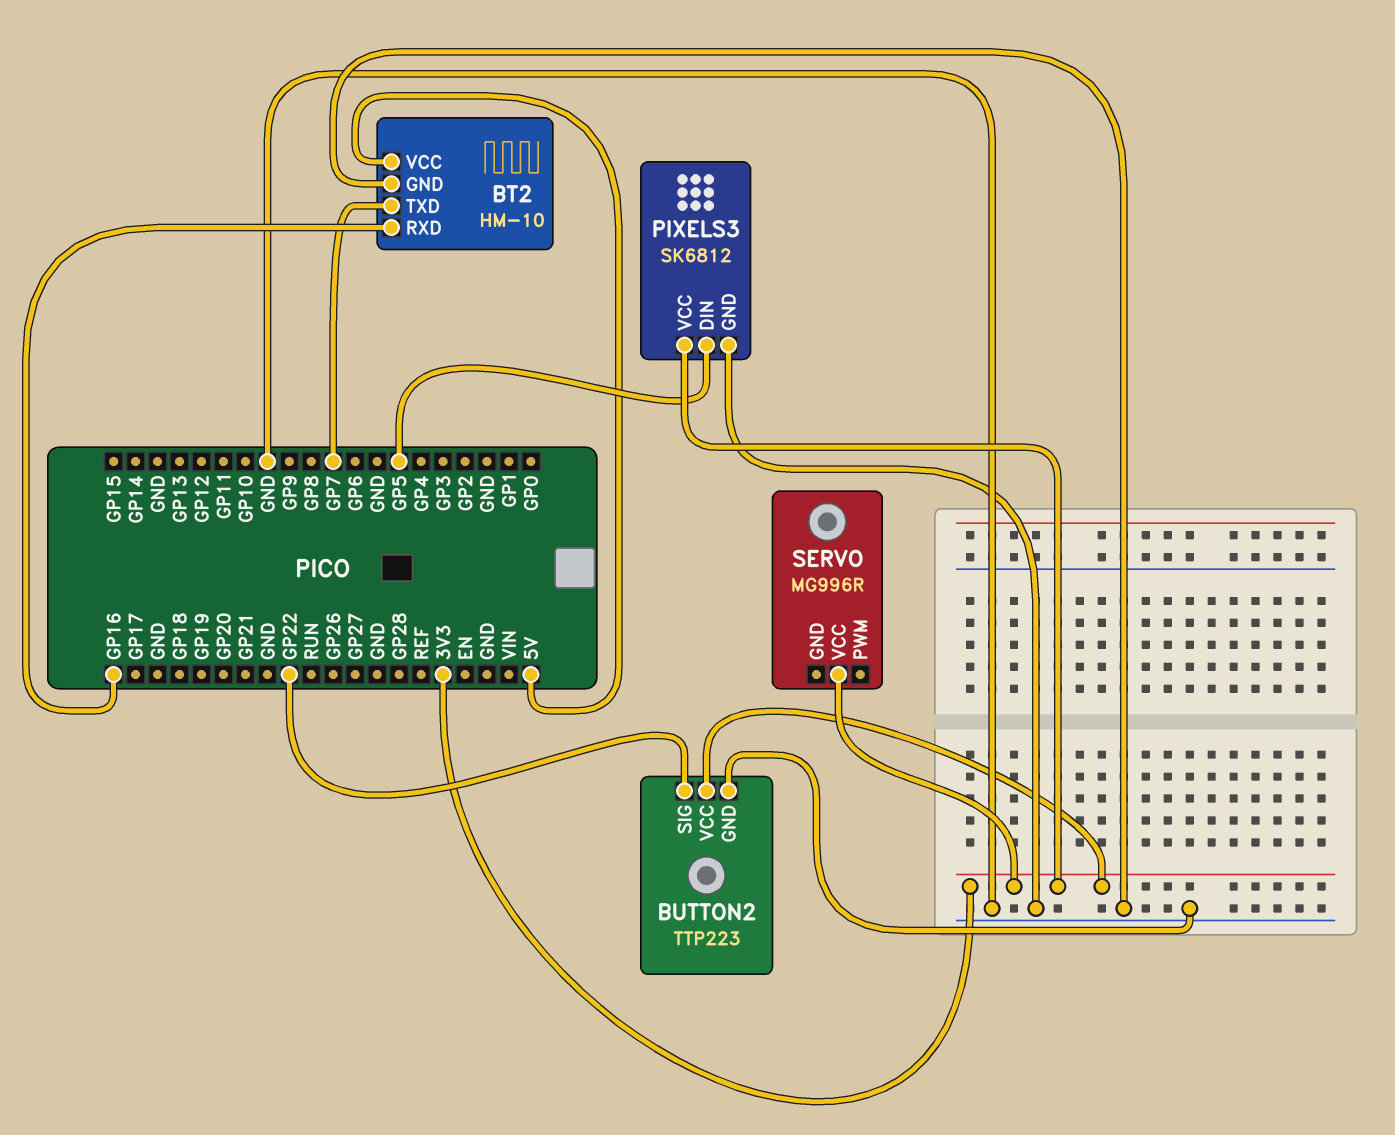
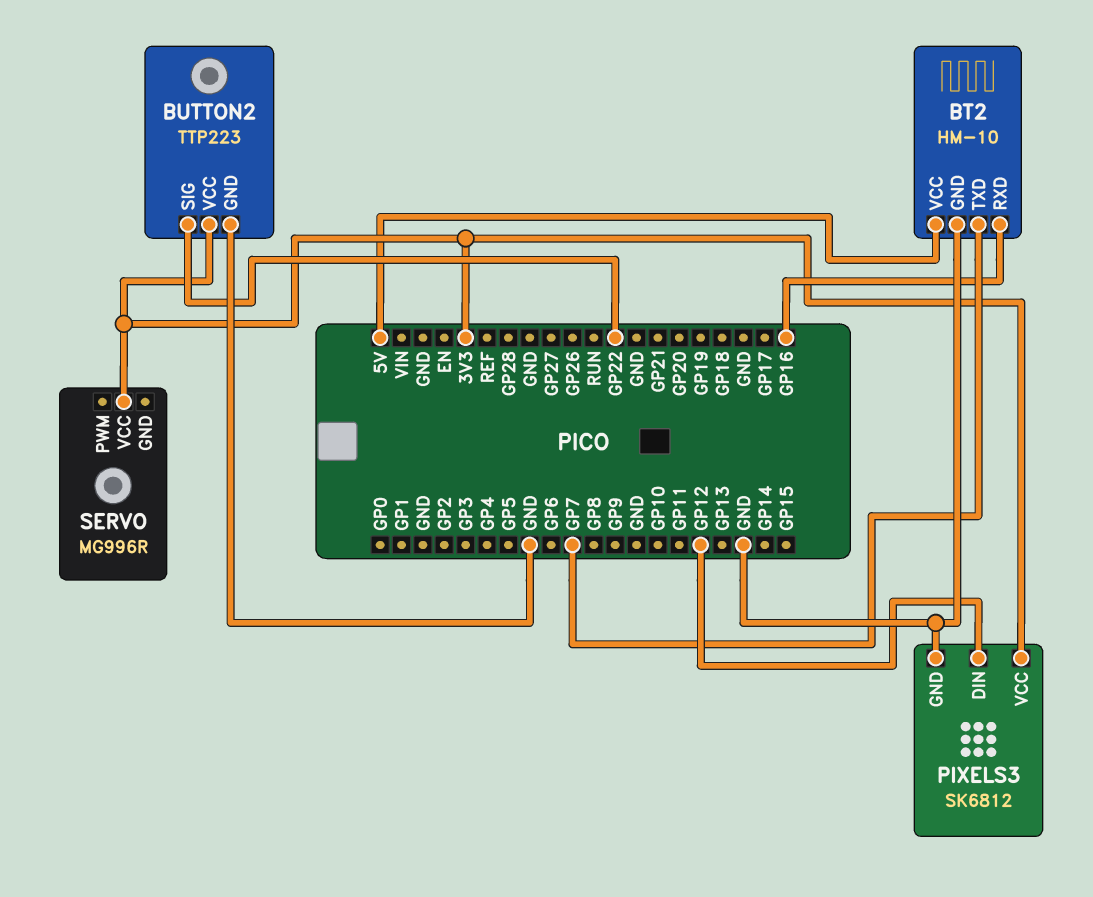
PIXELS3 pin DIN: GP5 -> GP12

